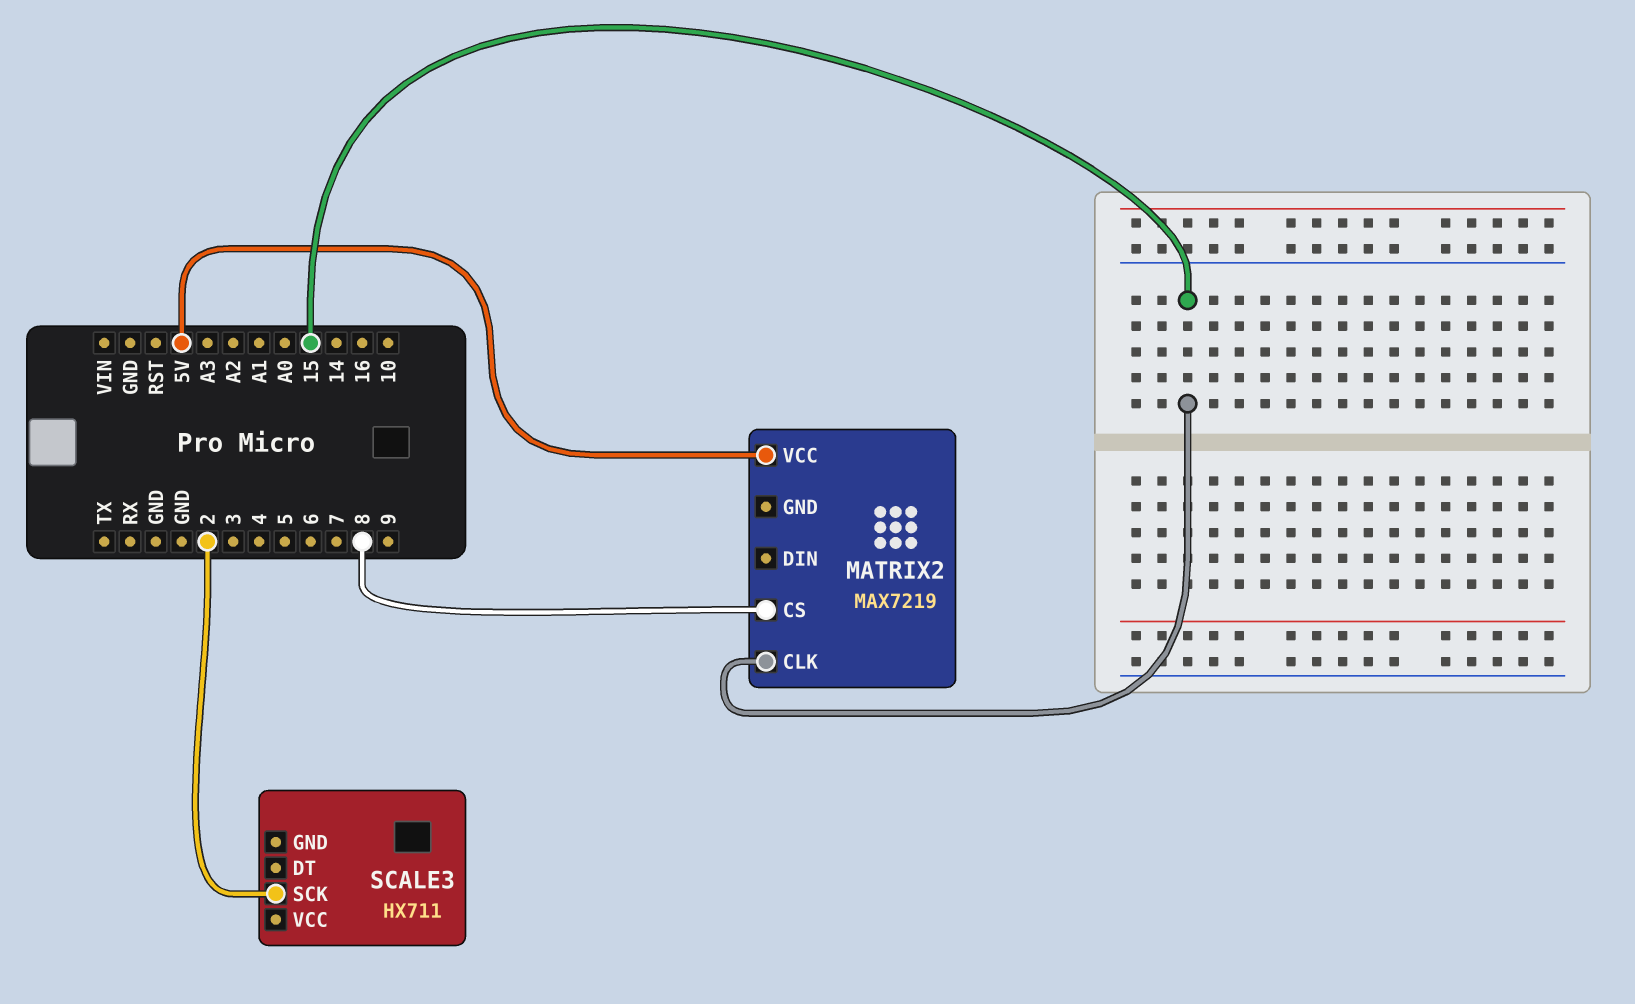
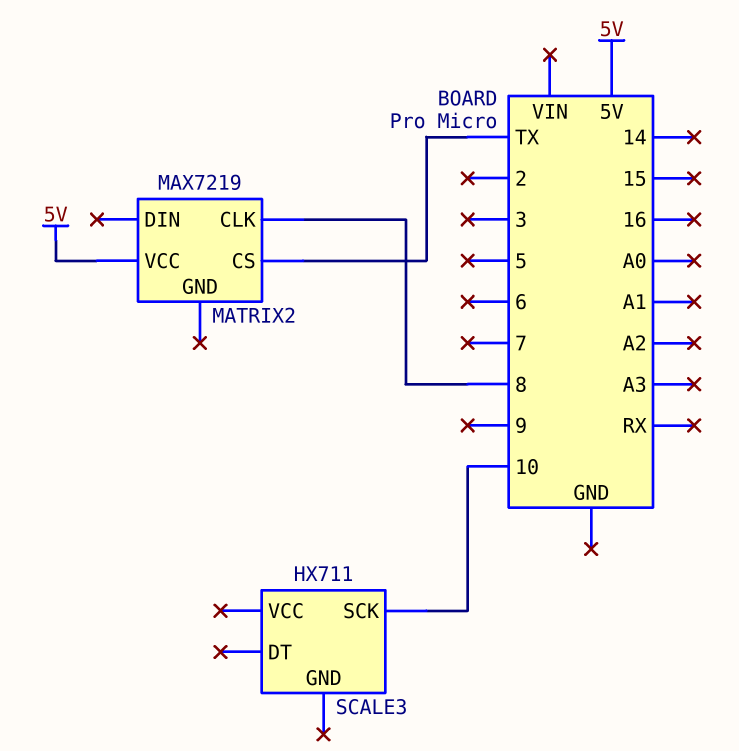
MATRIX2 pin CLK: 15 -> 8
MATRIX2 pin CS: 8 -> TX
SCALE3 pin SCK: 2 -> 10

